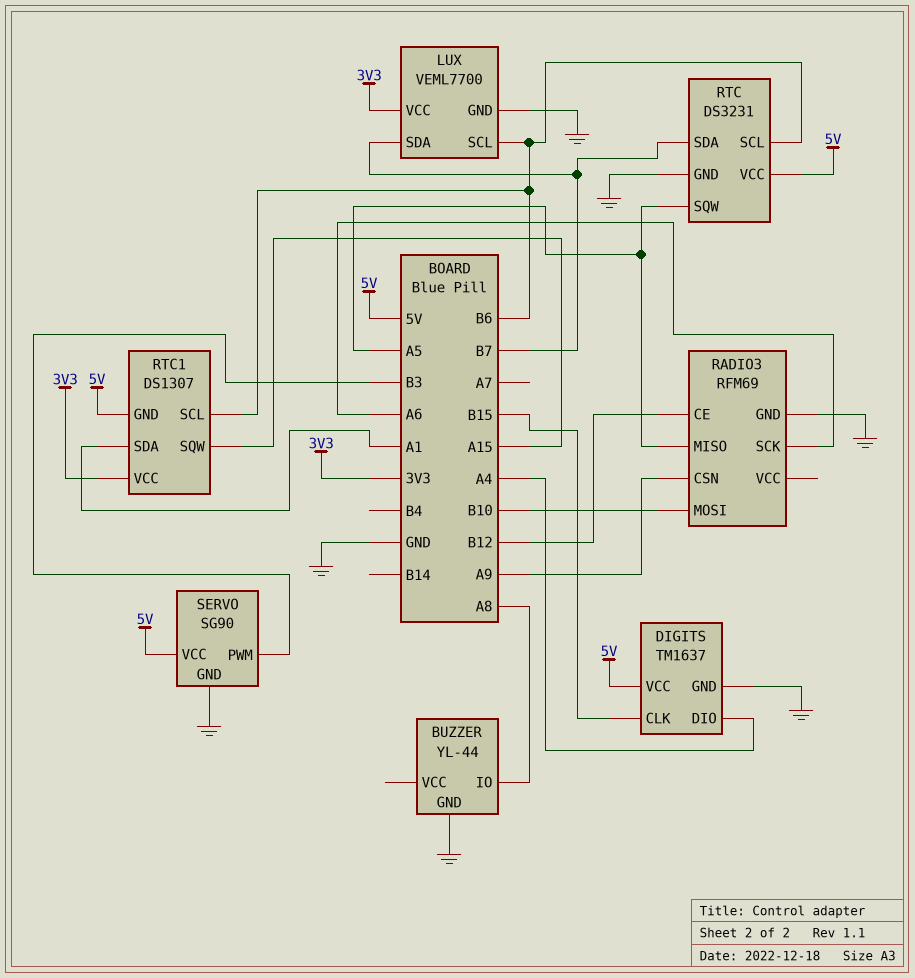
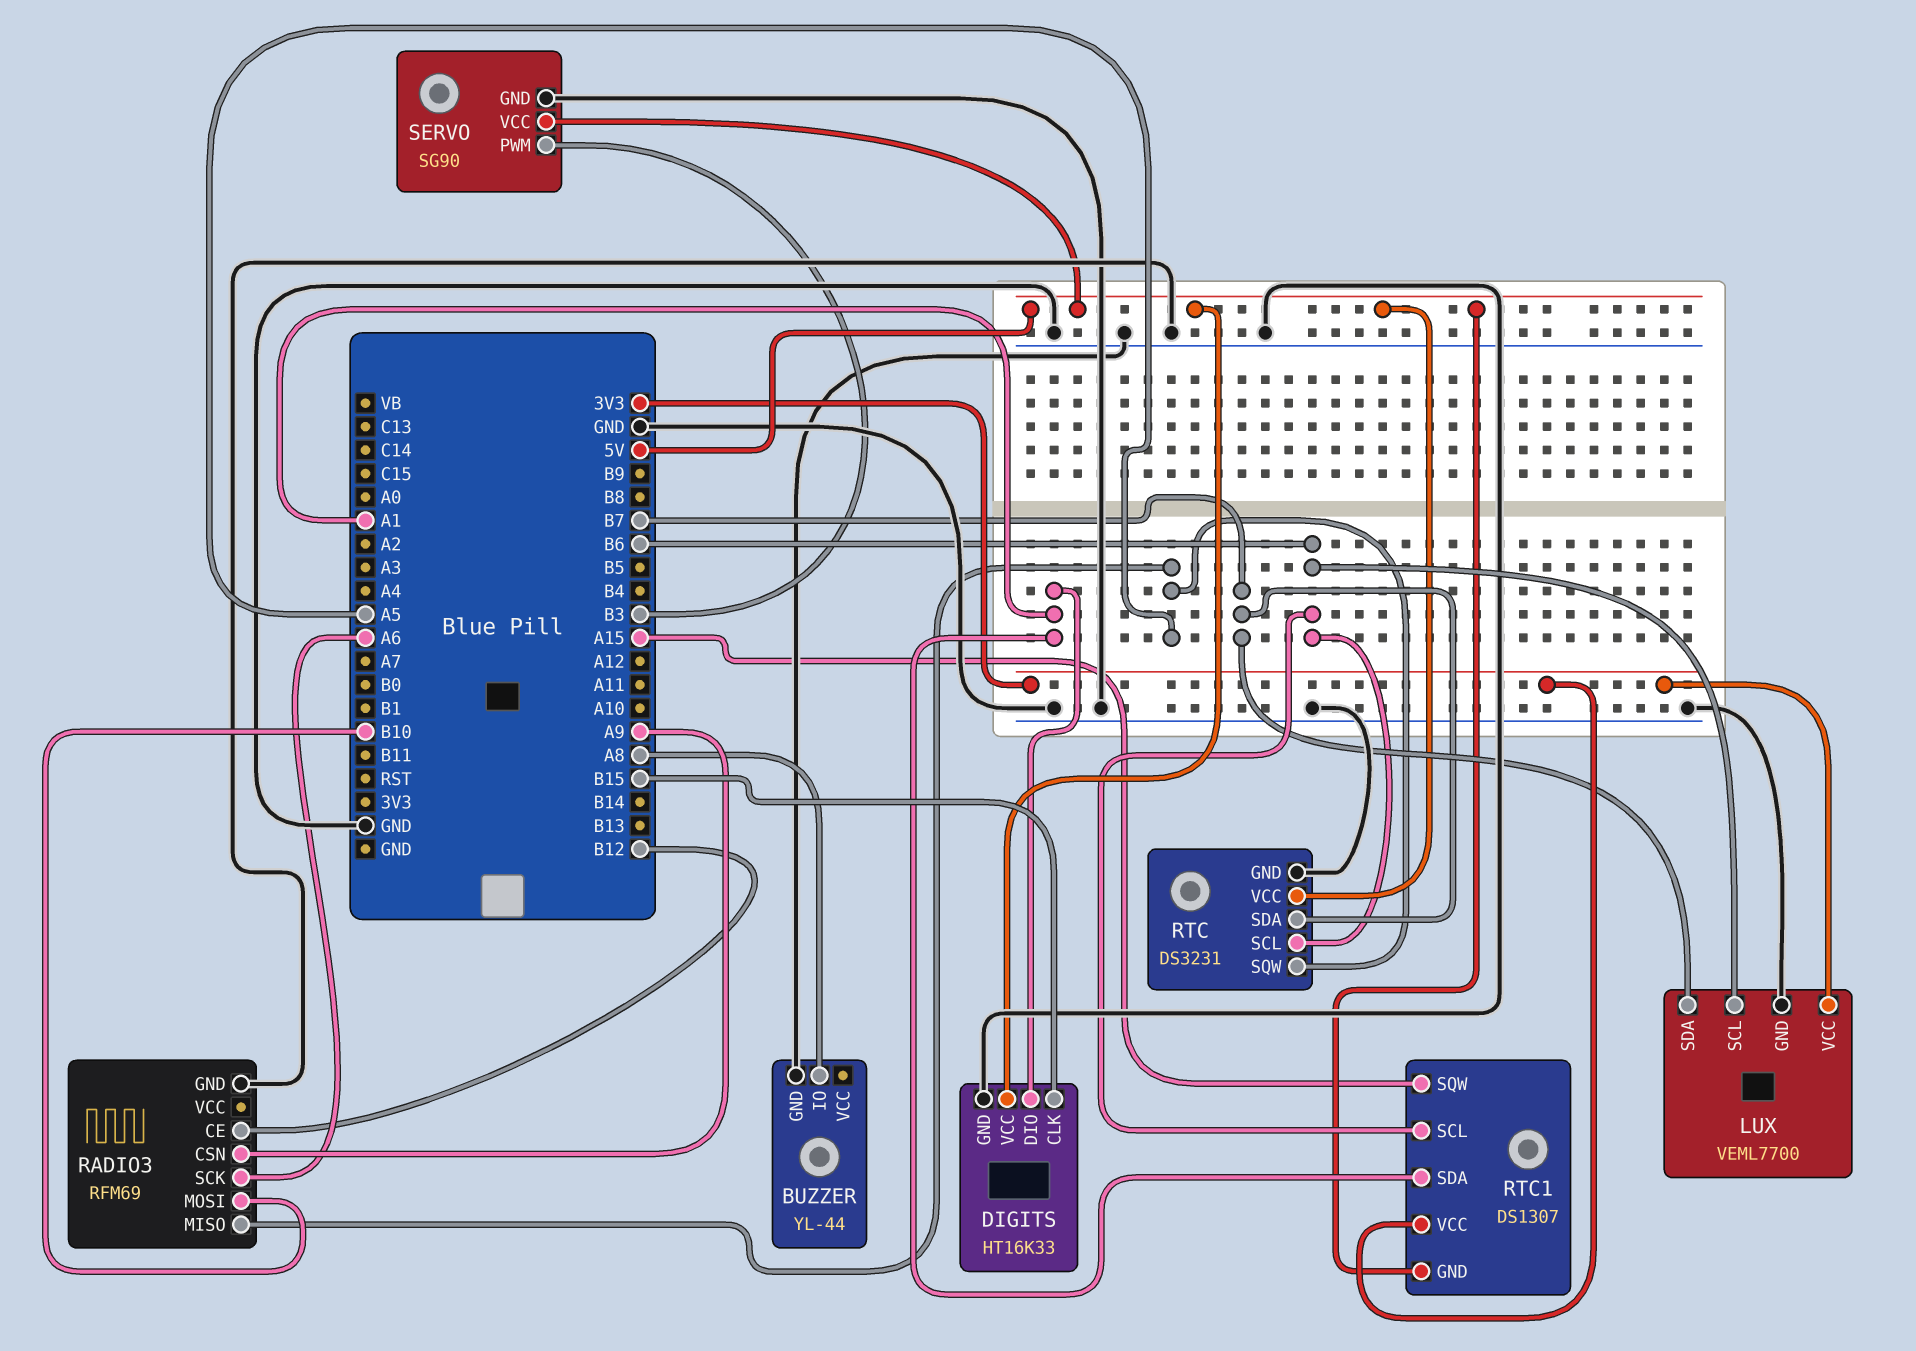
DIGITS: TM1637 -> HT16K33
DIGITS pin DIO: A4 -> A1

